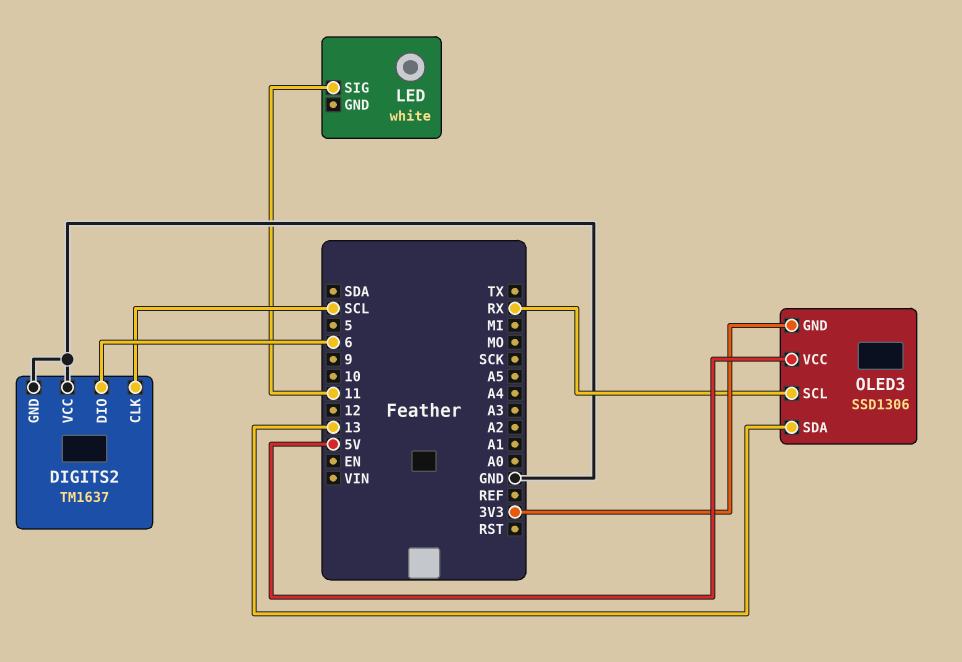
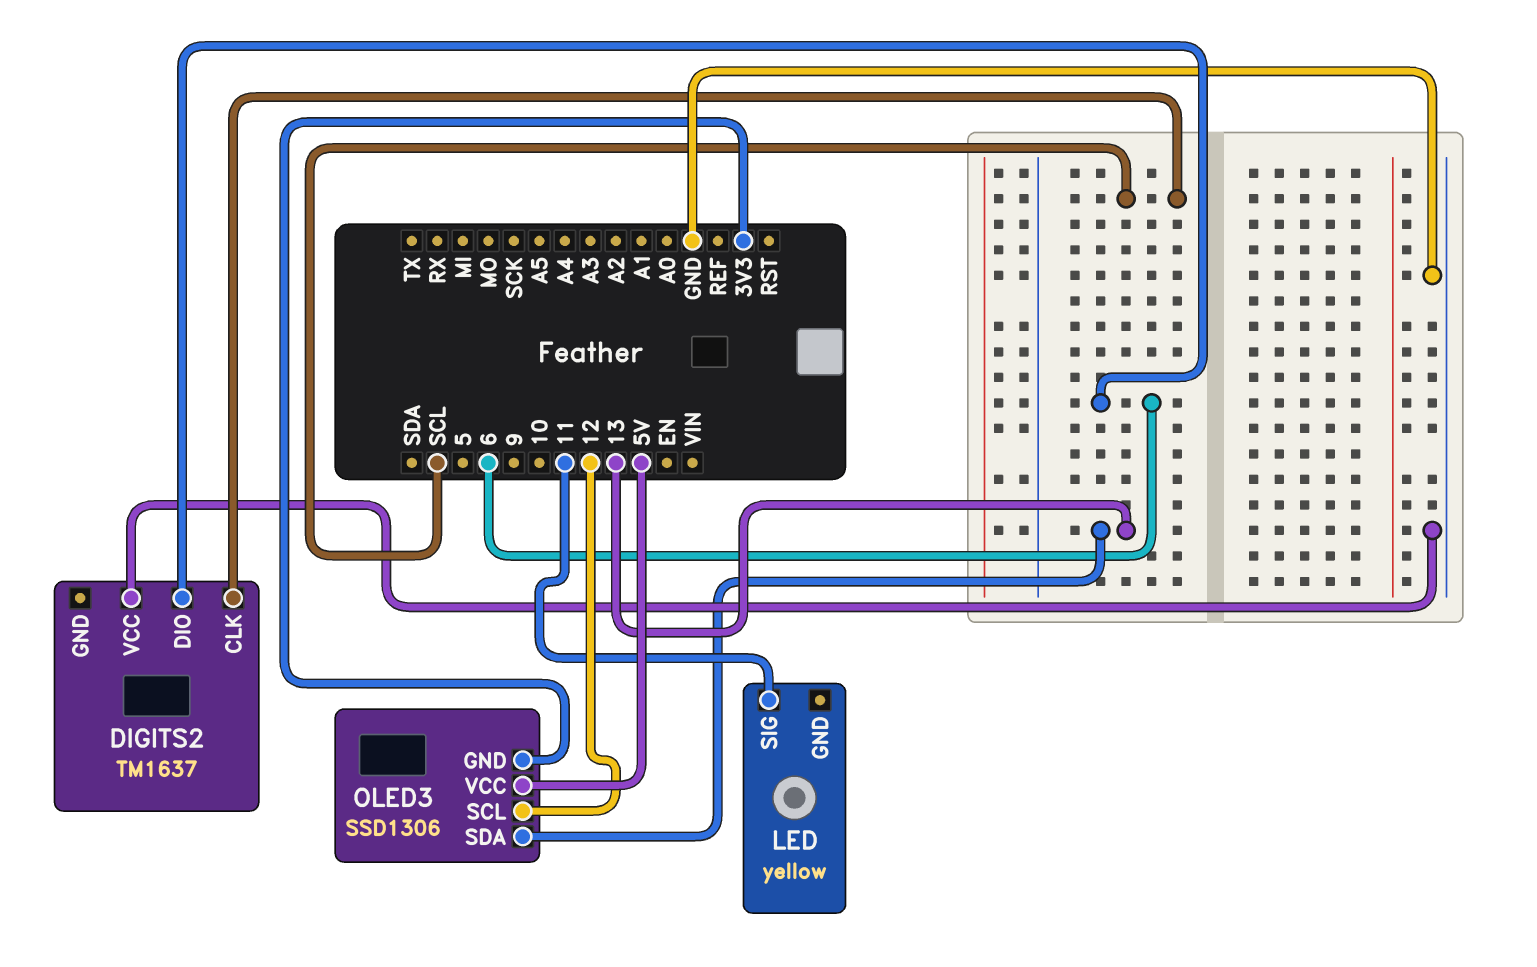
DIGITS2 pin GND: GND -> none
LED: white -> yellow
OLED3 pin SCL: RX -> 12

